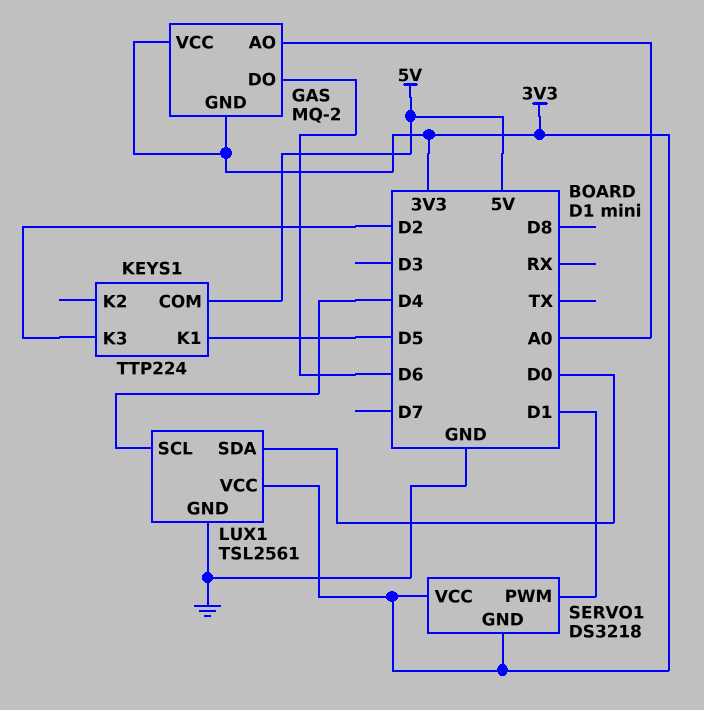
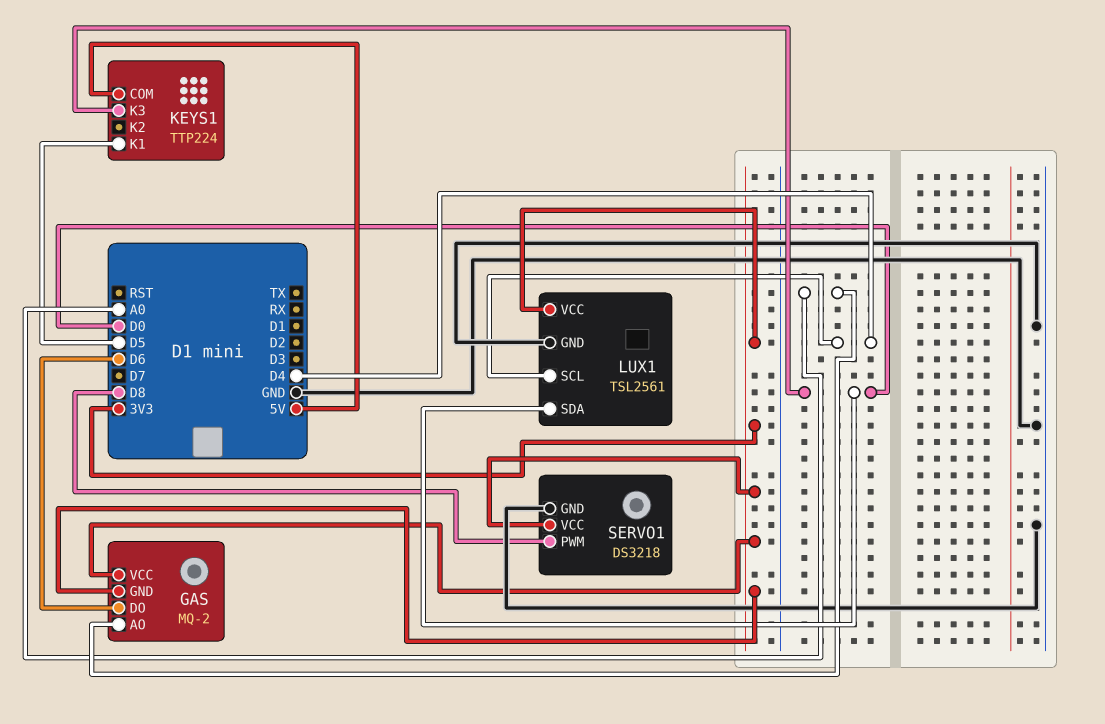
KEYS1 pin K3: D2 -> D0
SERVO1 pin GND: 3V3 -> GND
SERVO1 pin PWM: D1 -> D8

